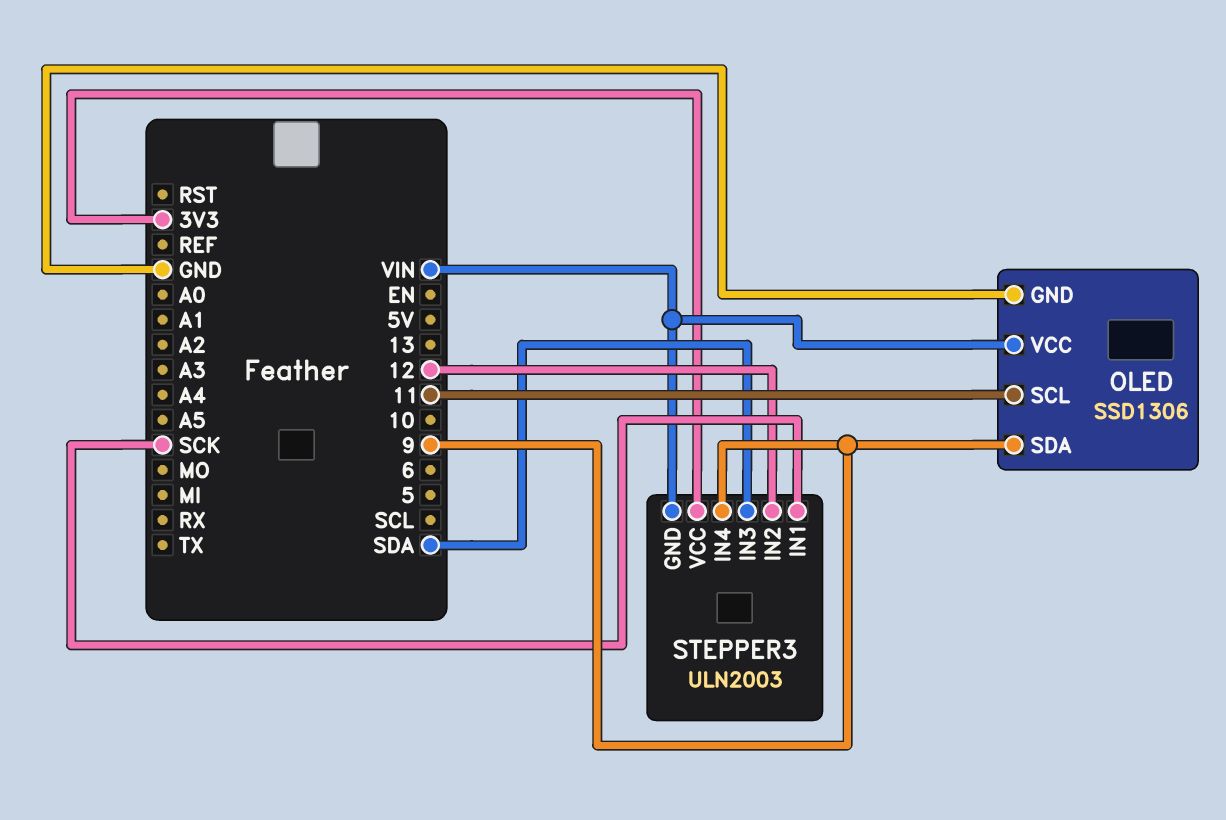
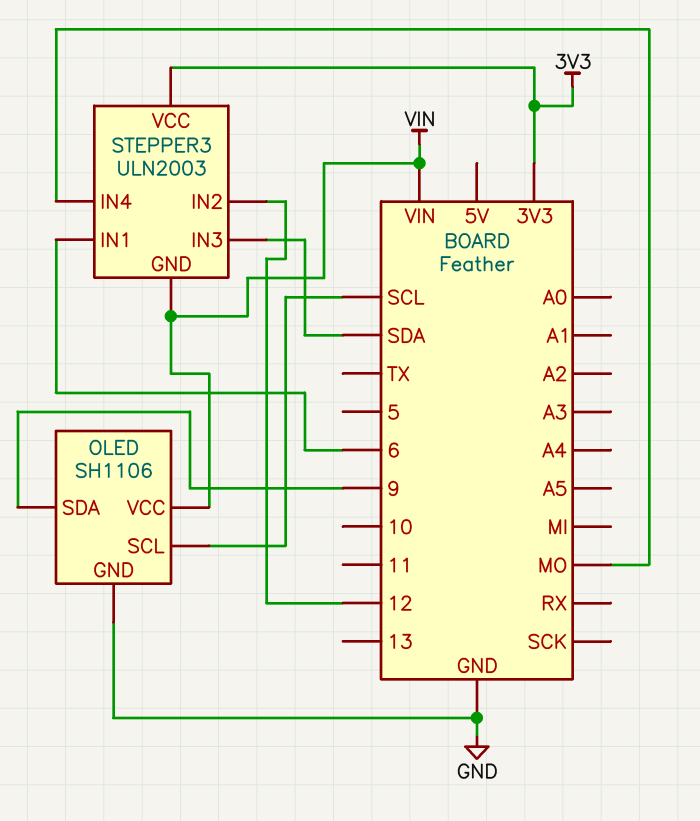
OLED: SSD1306 -> SH1106
OLED pin SCL: 11 -> SCL
STEPPER3 pin IN1: SCK -> 6
STEPPER3 pin IN4: 9 -> MO

